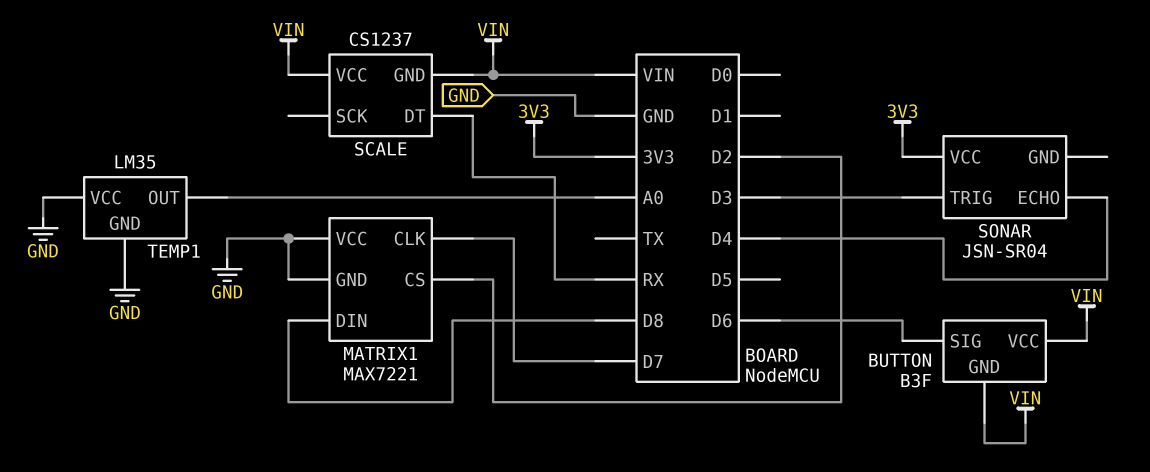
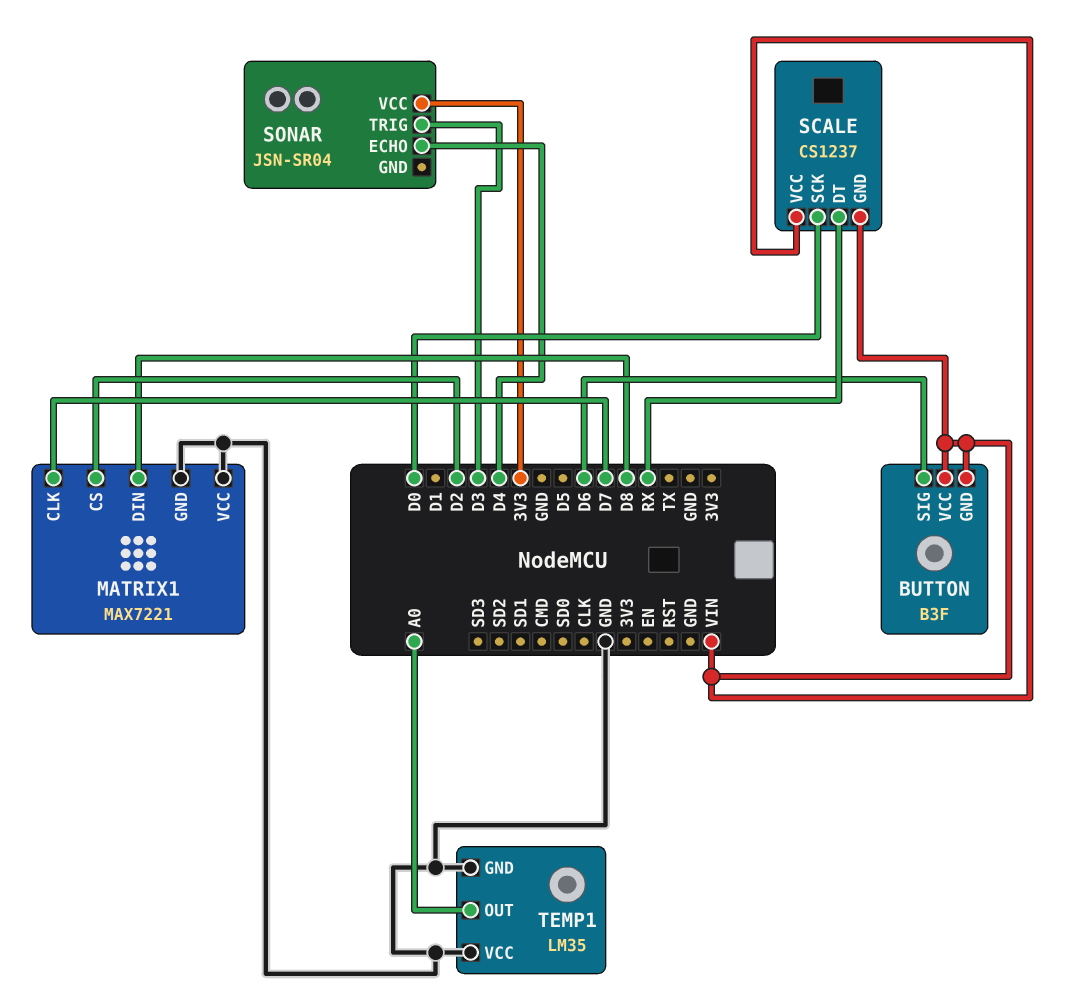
SCALE pin SCK: none -> D0

